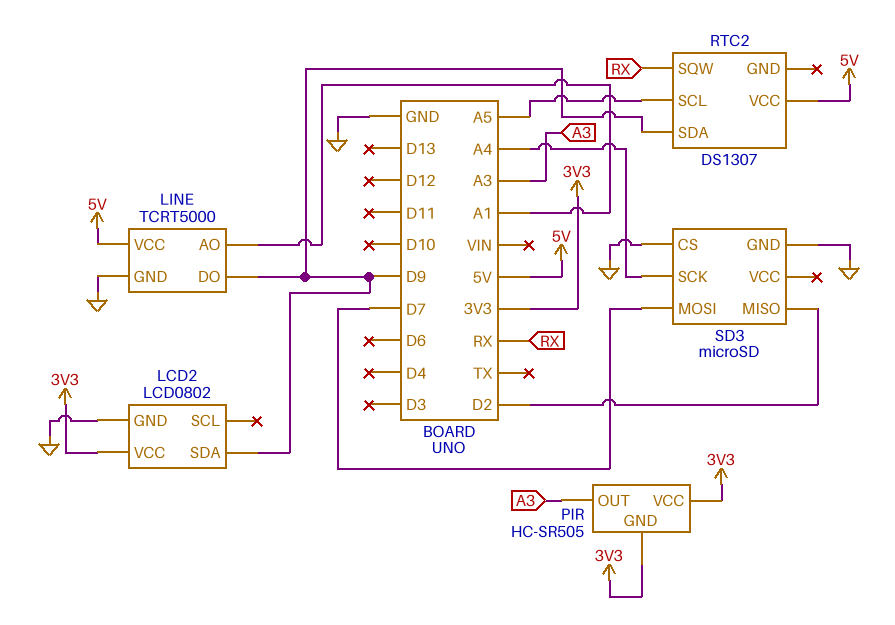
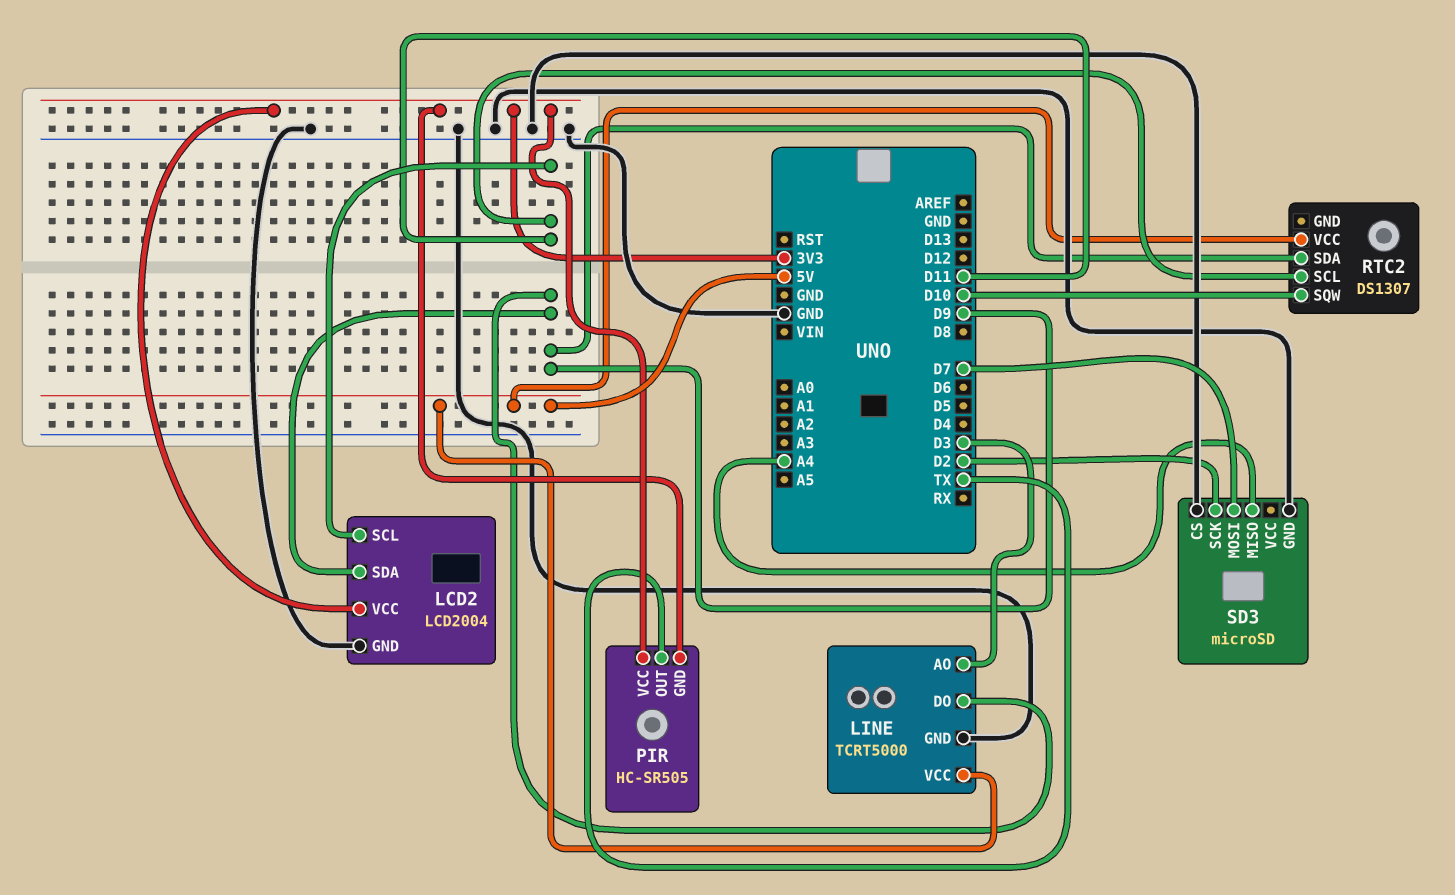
LCD2: LCD0802 -> LCD2004
LCD2 pin SCL: none -> D11
LINE pin AO: A1 -> D3
PIR pin OUT: A3 -> TX
RTC2 pin SCL: A5 -> D11
RTC2 pin SQW: RX -> D10
SD3 pin MISO: D2 -> A4
SD3 pin SCK: A4 -> D2

